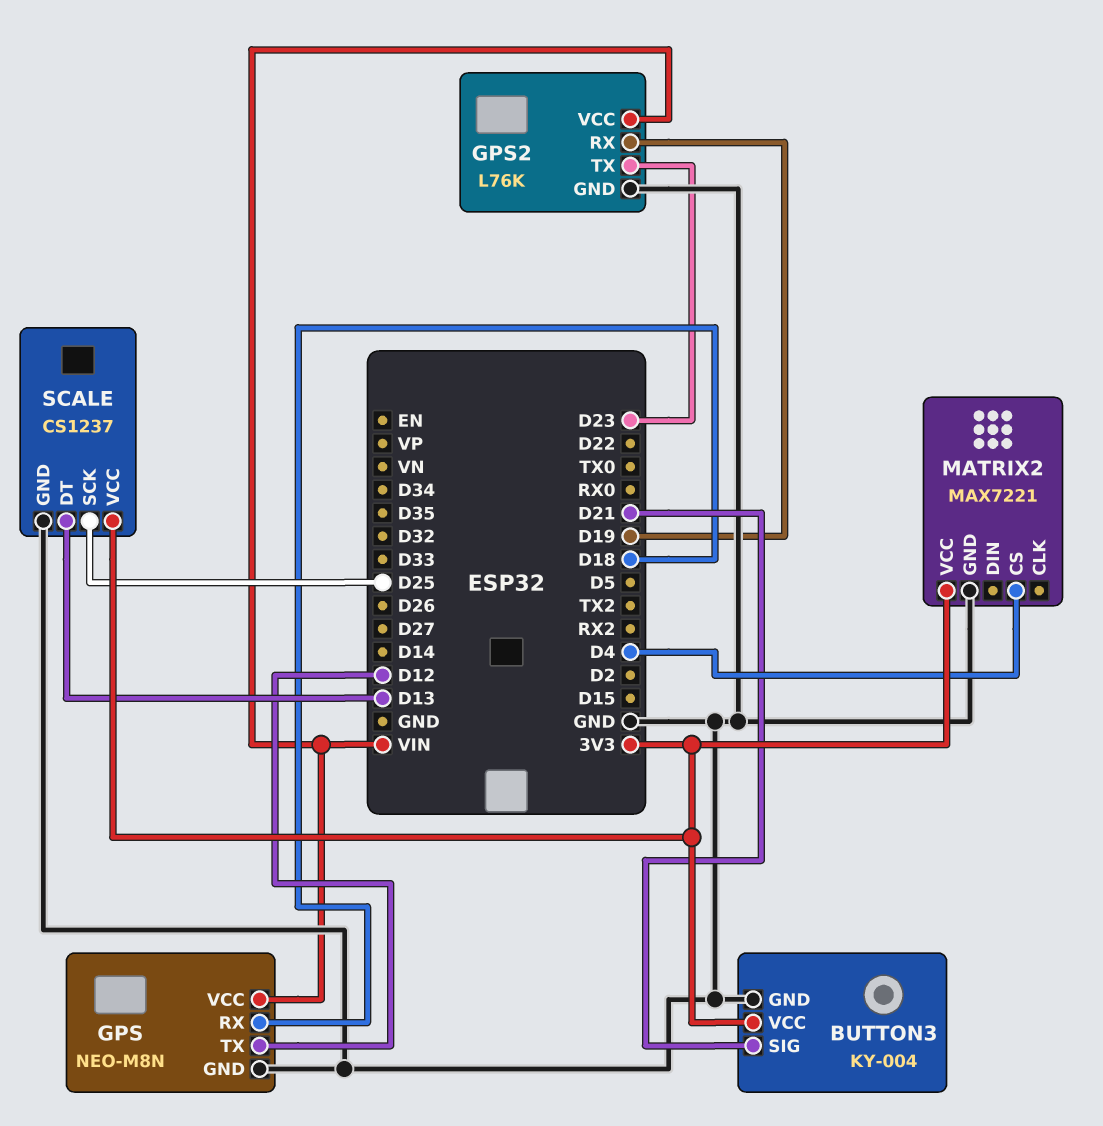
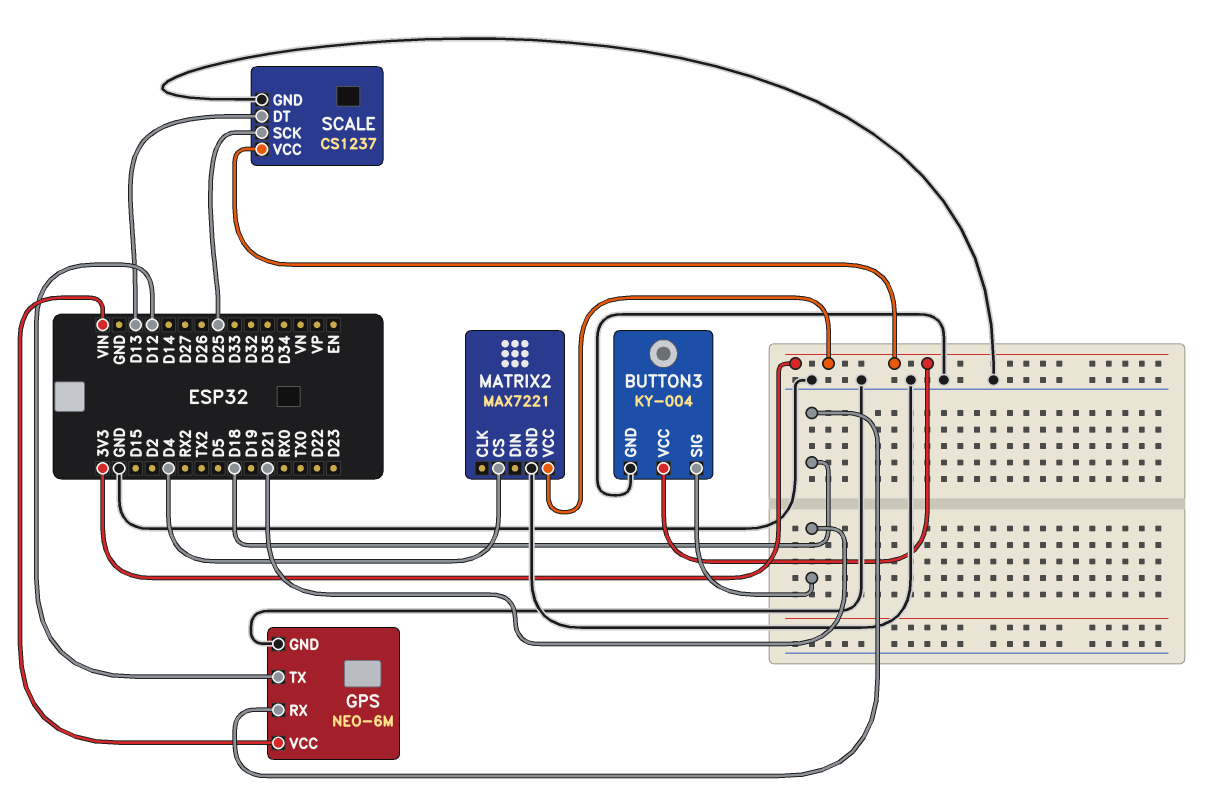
GPS: NEO-M8N -> NEO-6M
GPS2: L76K -> none
GPS2 pin GND: GND -> none
GPS2 pin RX: D19 -> none
GPS2 pin TX: D23 -> none
GPS2 pin VCC: VIN -> none

